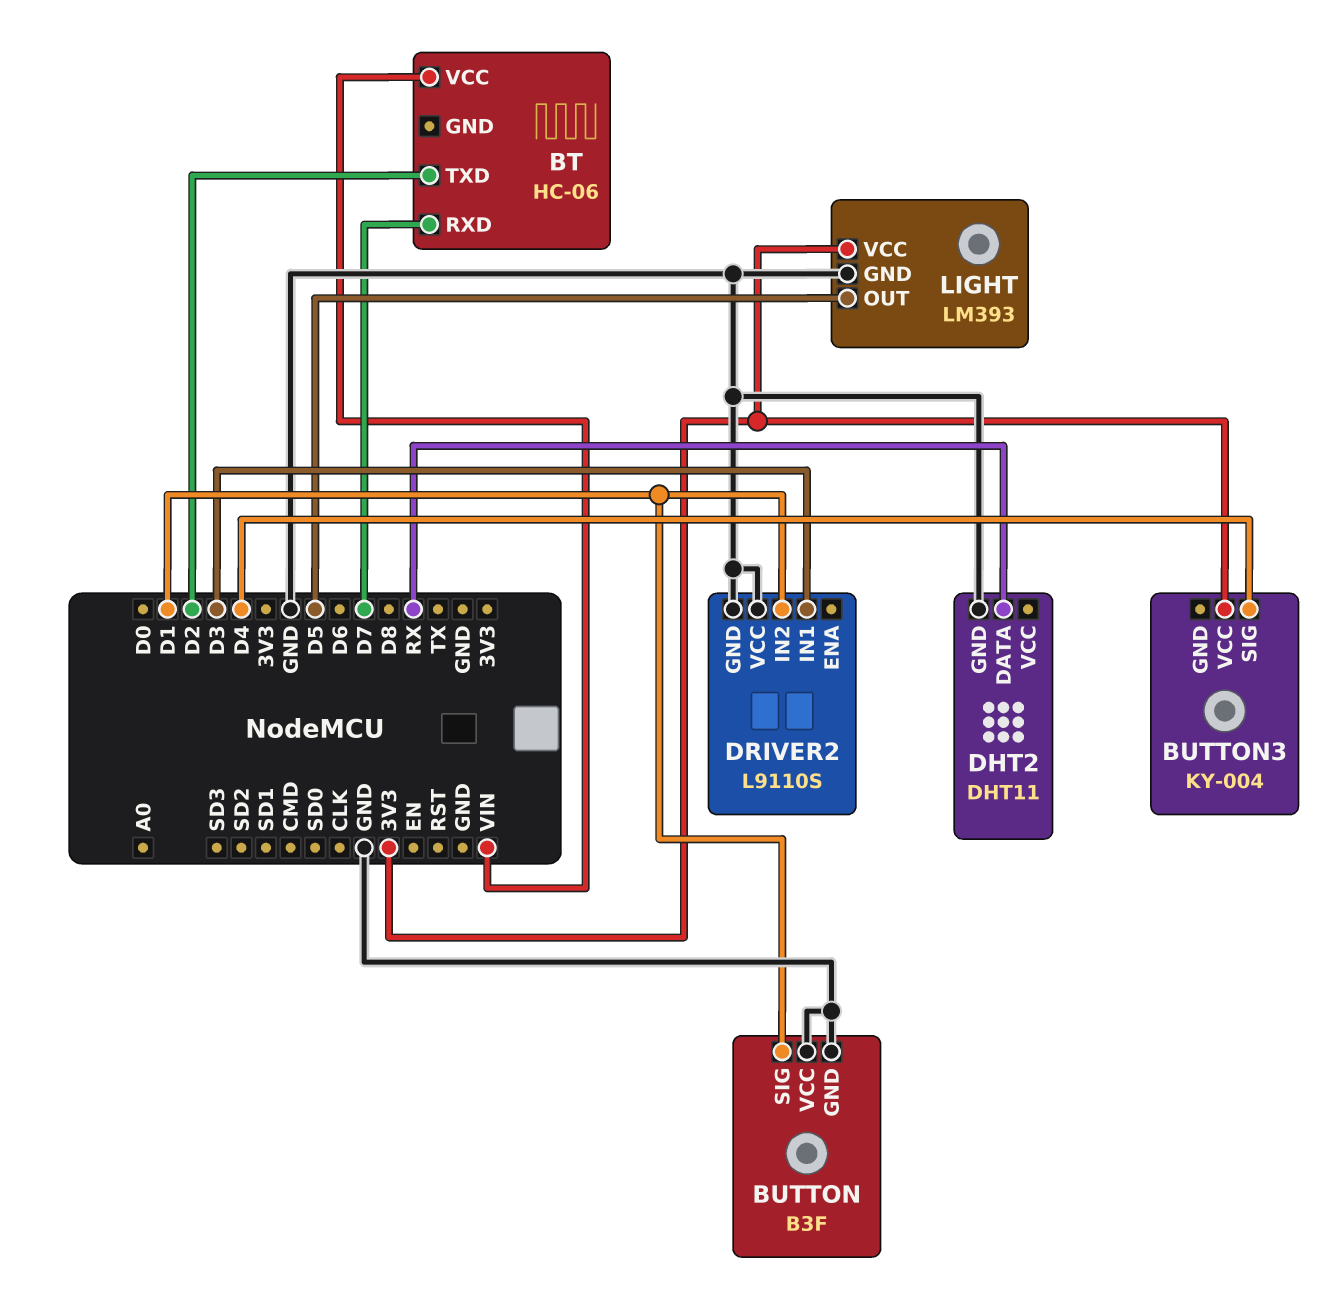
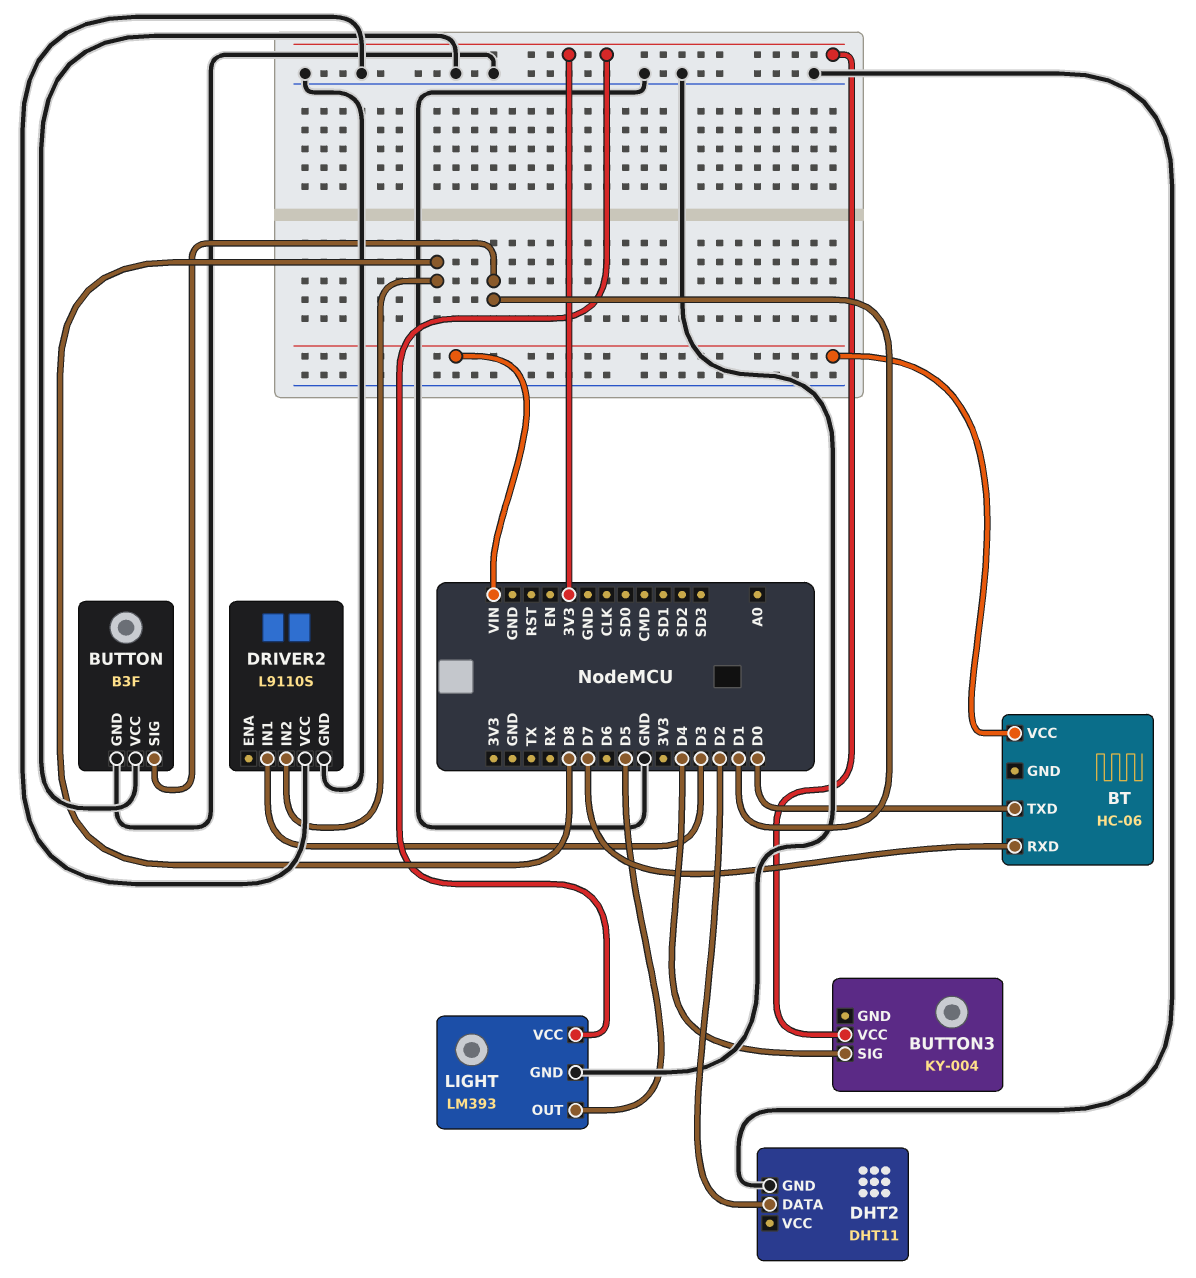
BT pin TXD: D2 -> D0
DHT2 pin DATA: RX -> D2
DRIVER2 pin IN2: D1 -> D8

